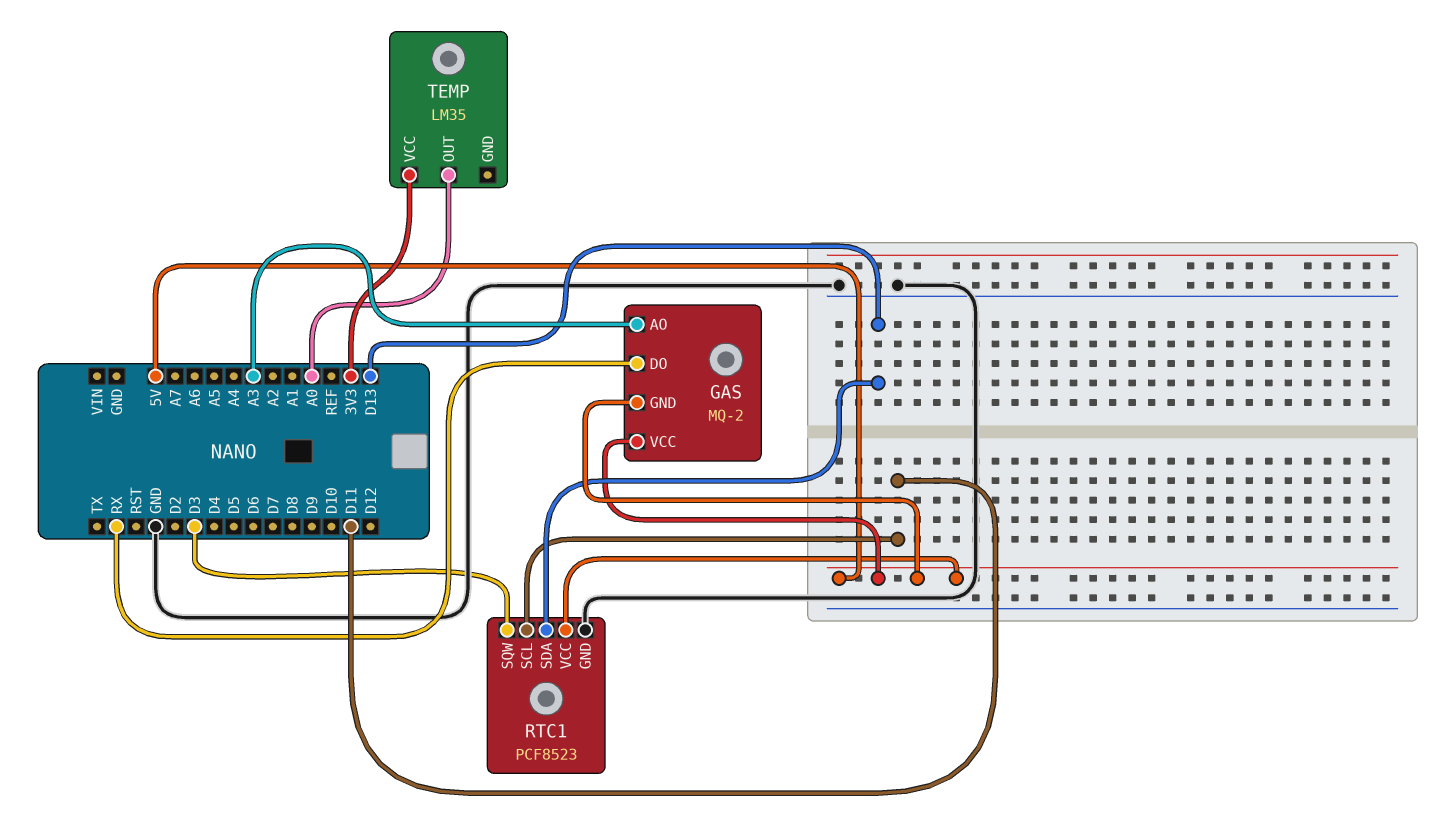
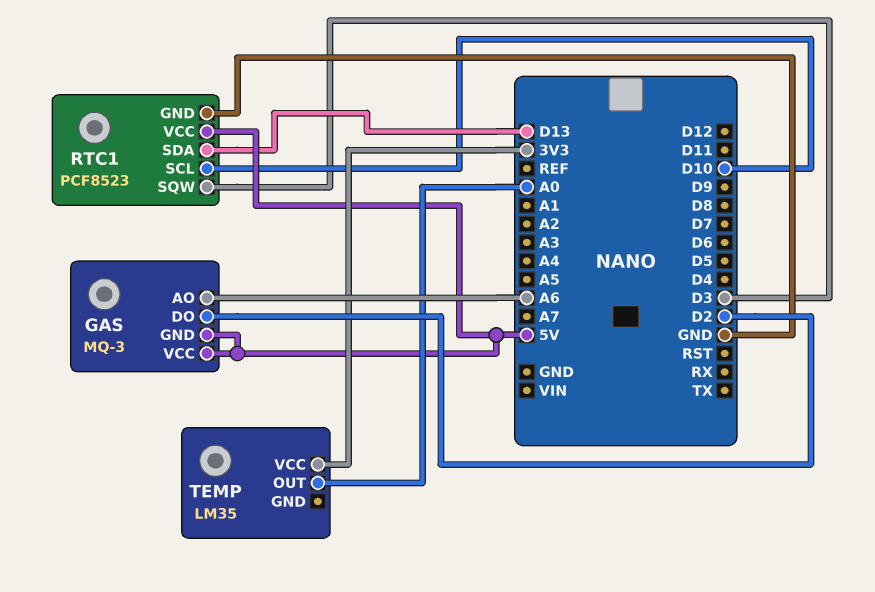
GAS: MQ-2 -> MQ-3
GAS pin AO: A3 -> A6
GAS pin DO: RX -> D2
RTC1 pin SCL: D11 -> D10

